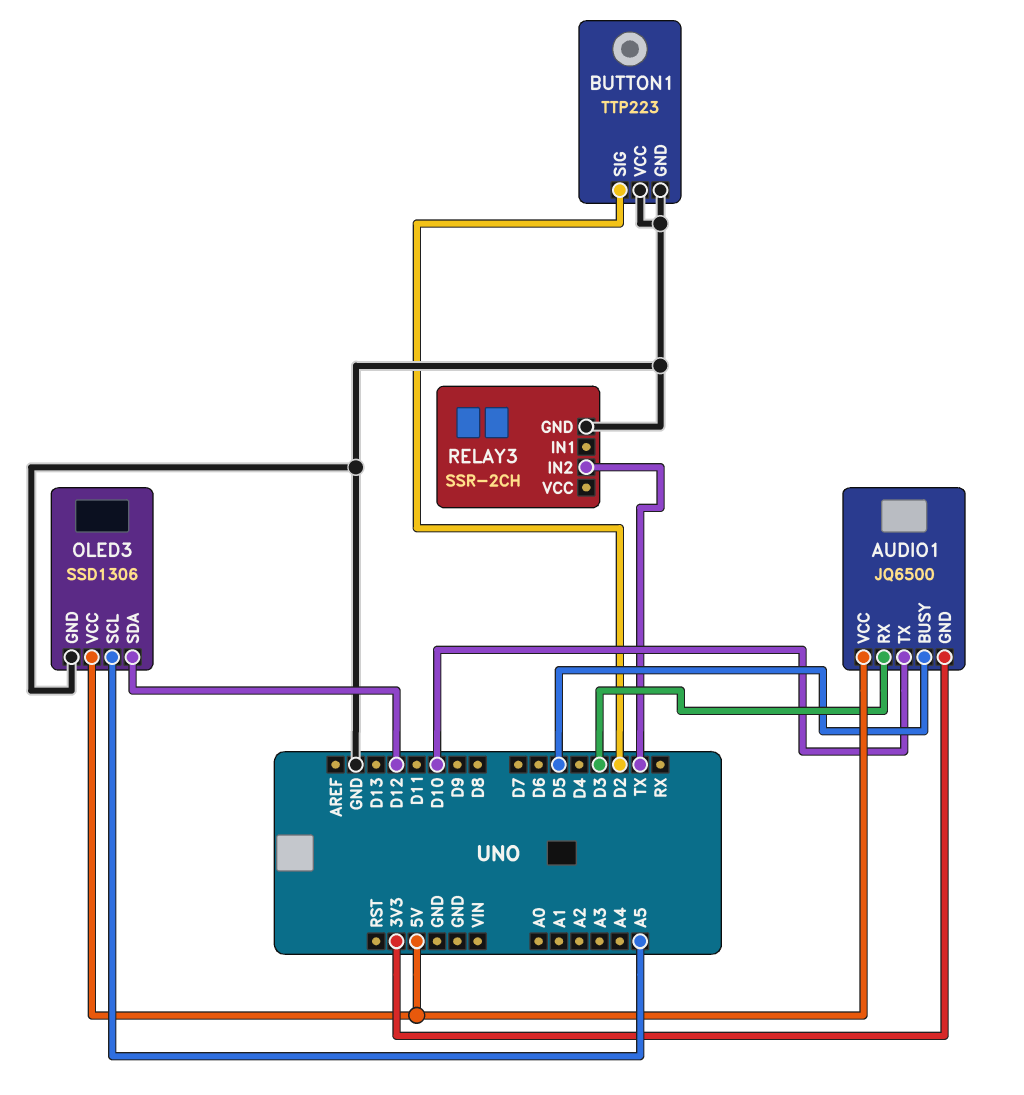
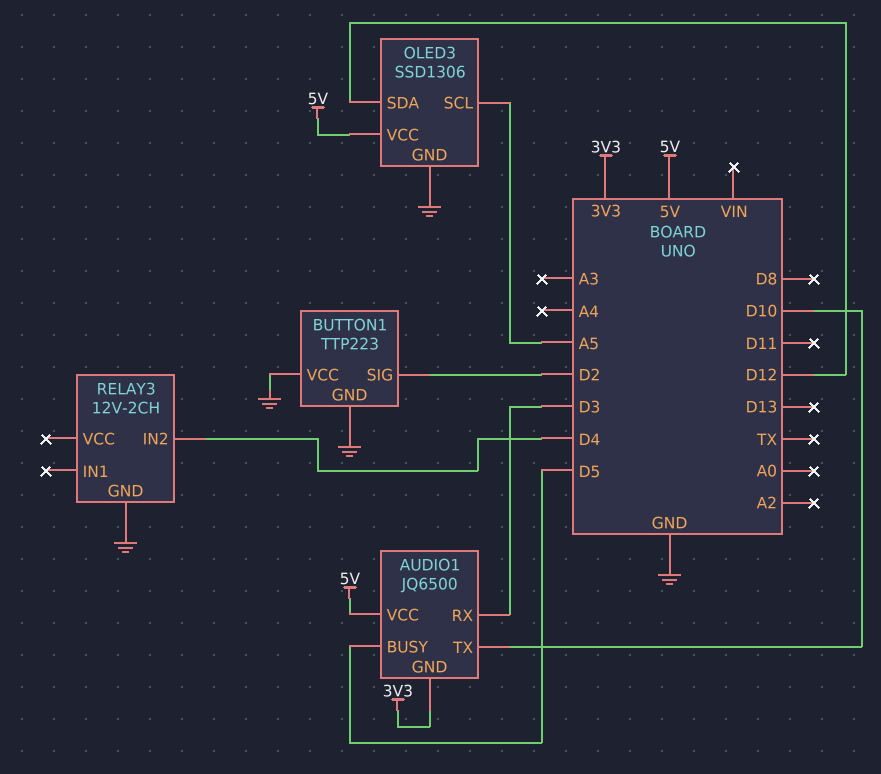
RELAY3: SSR-2CH -> 12V-2CH
RELAY3 pin IN2: TX -> D4

